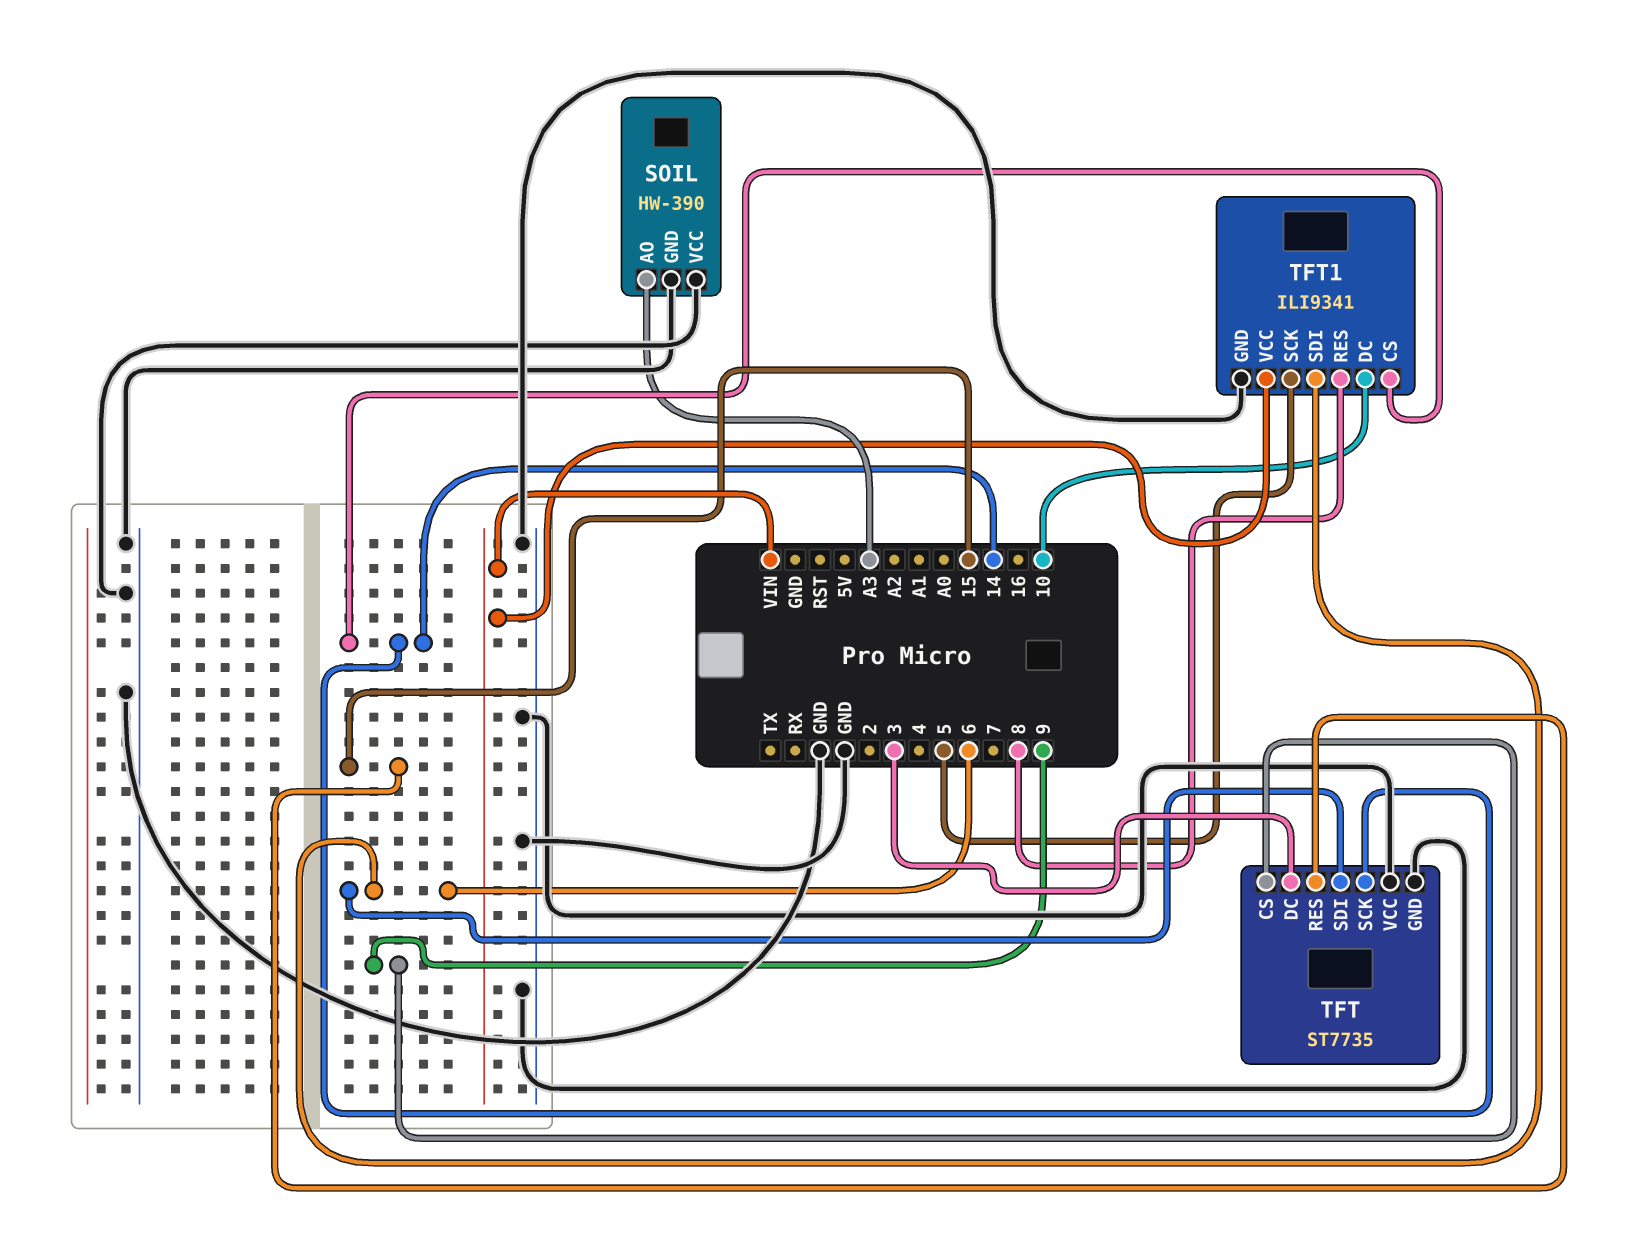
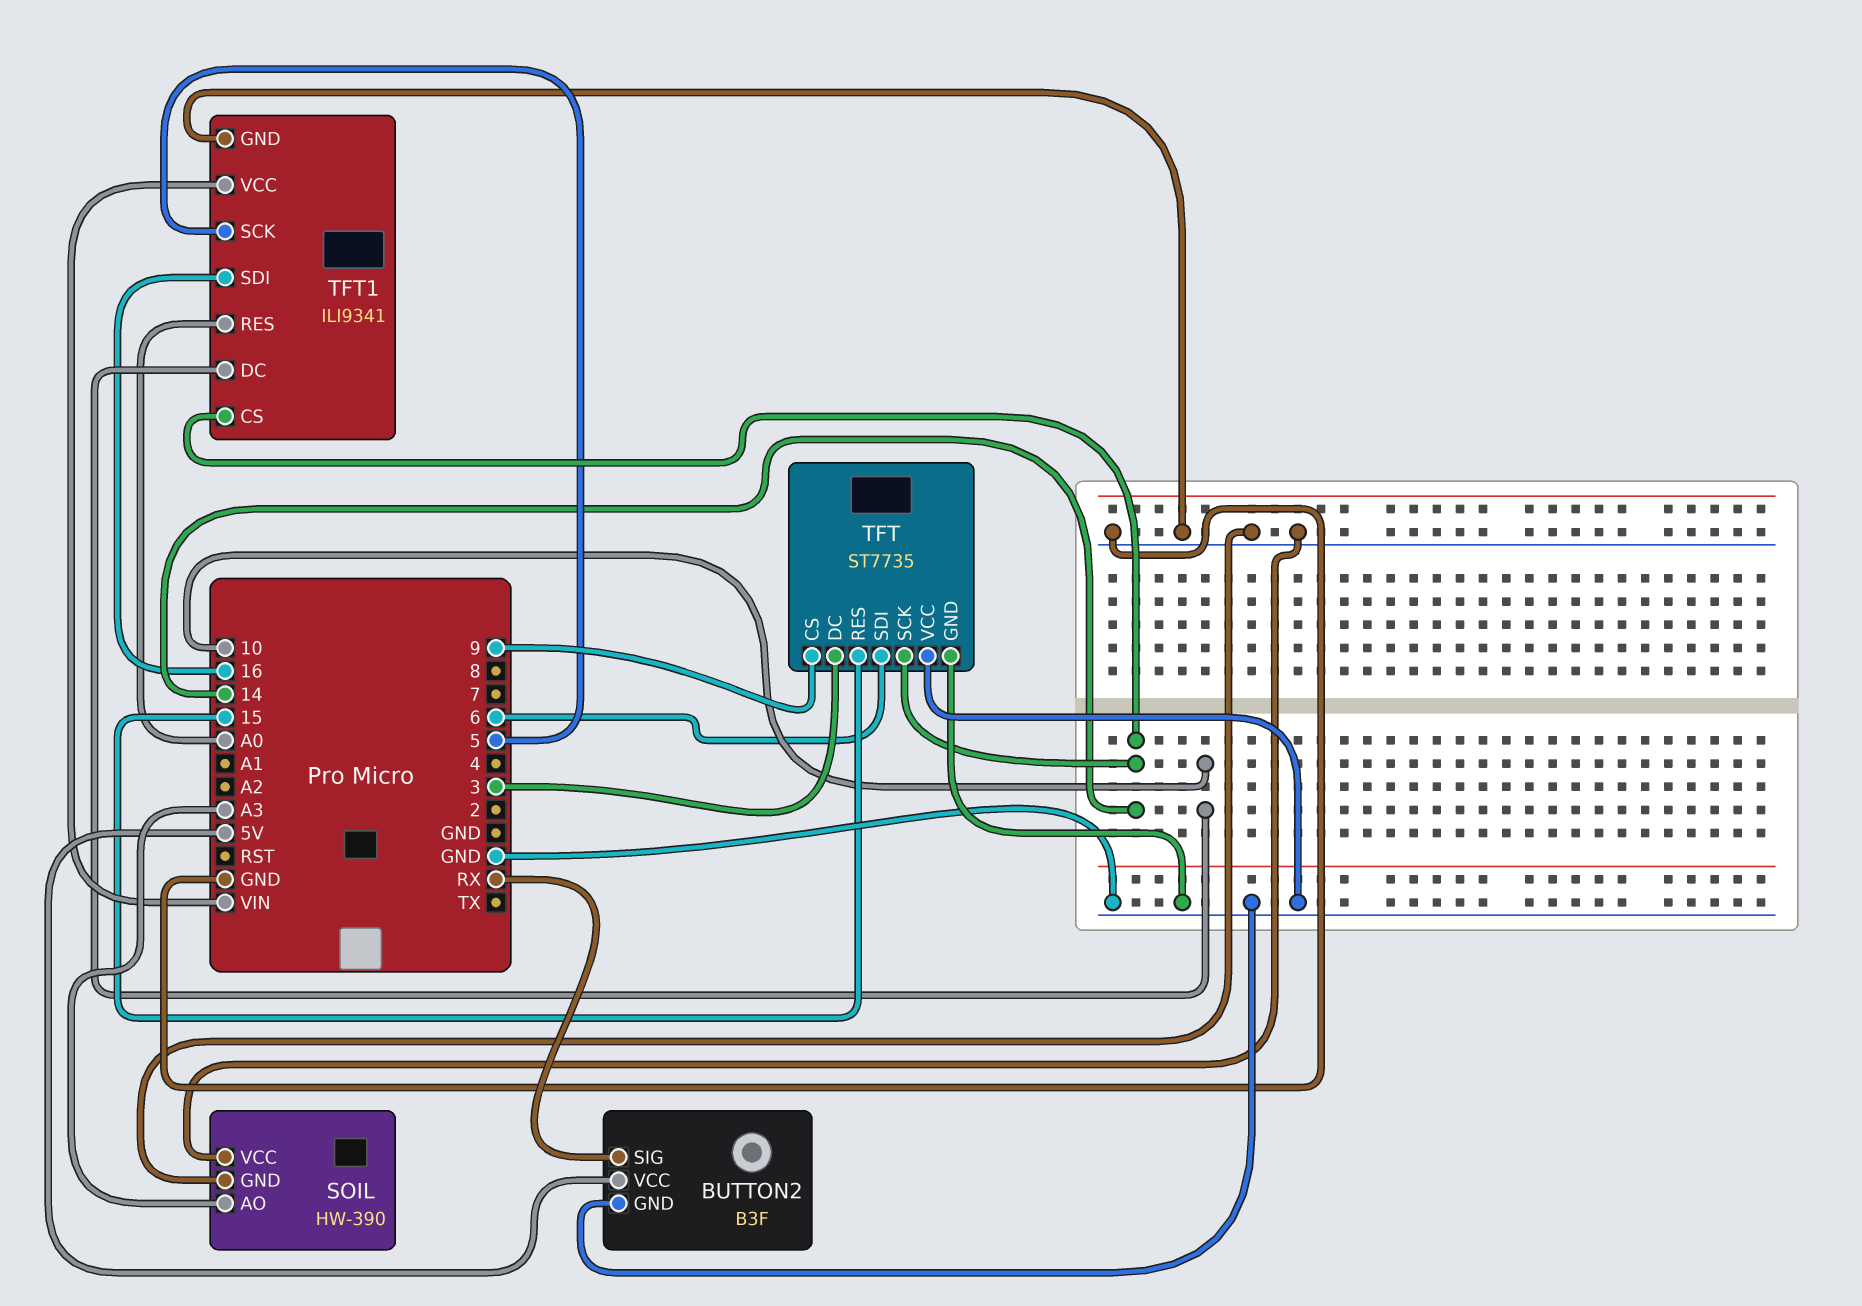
BUTTON2: none -> B3F
BUTTON2 pin GND: none -> GND
BUTTON2 pin SIG: none -> RX
BUTTON2 pin VCC: none -> 5V
TFT1 pin RES: 8 -> A0
TFT1 pin SDI: 6 -> 16

